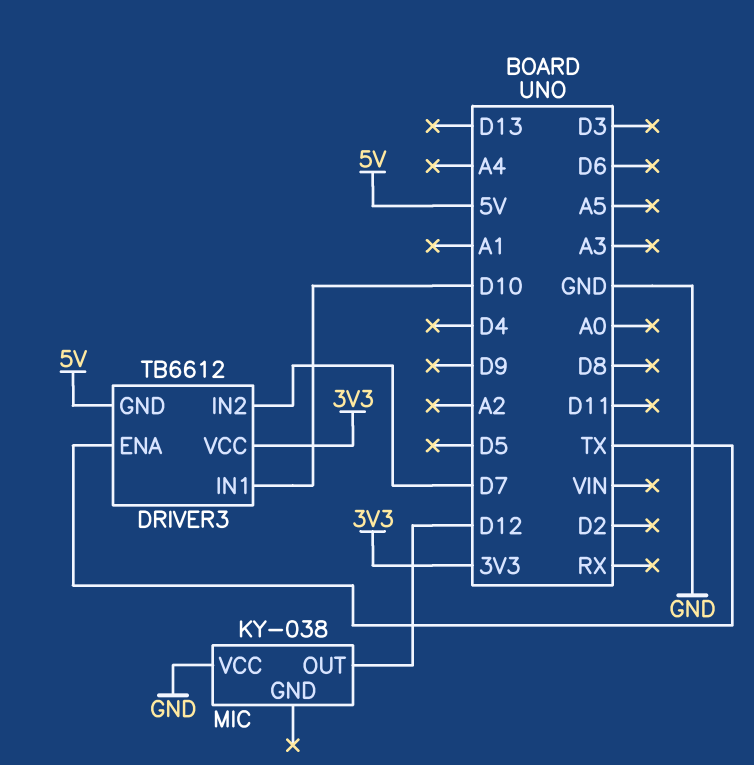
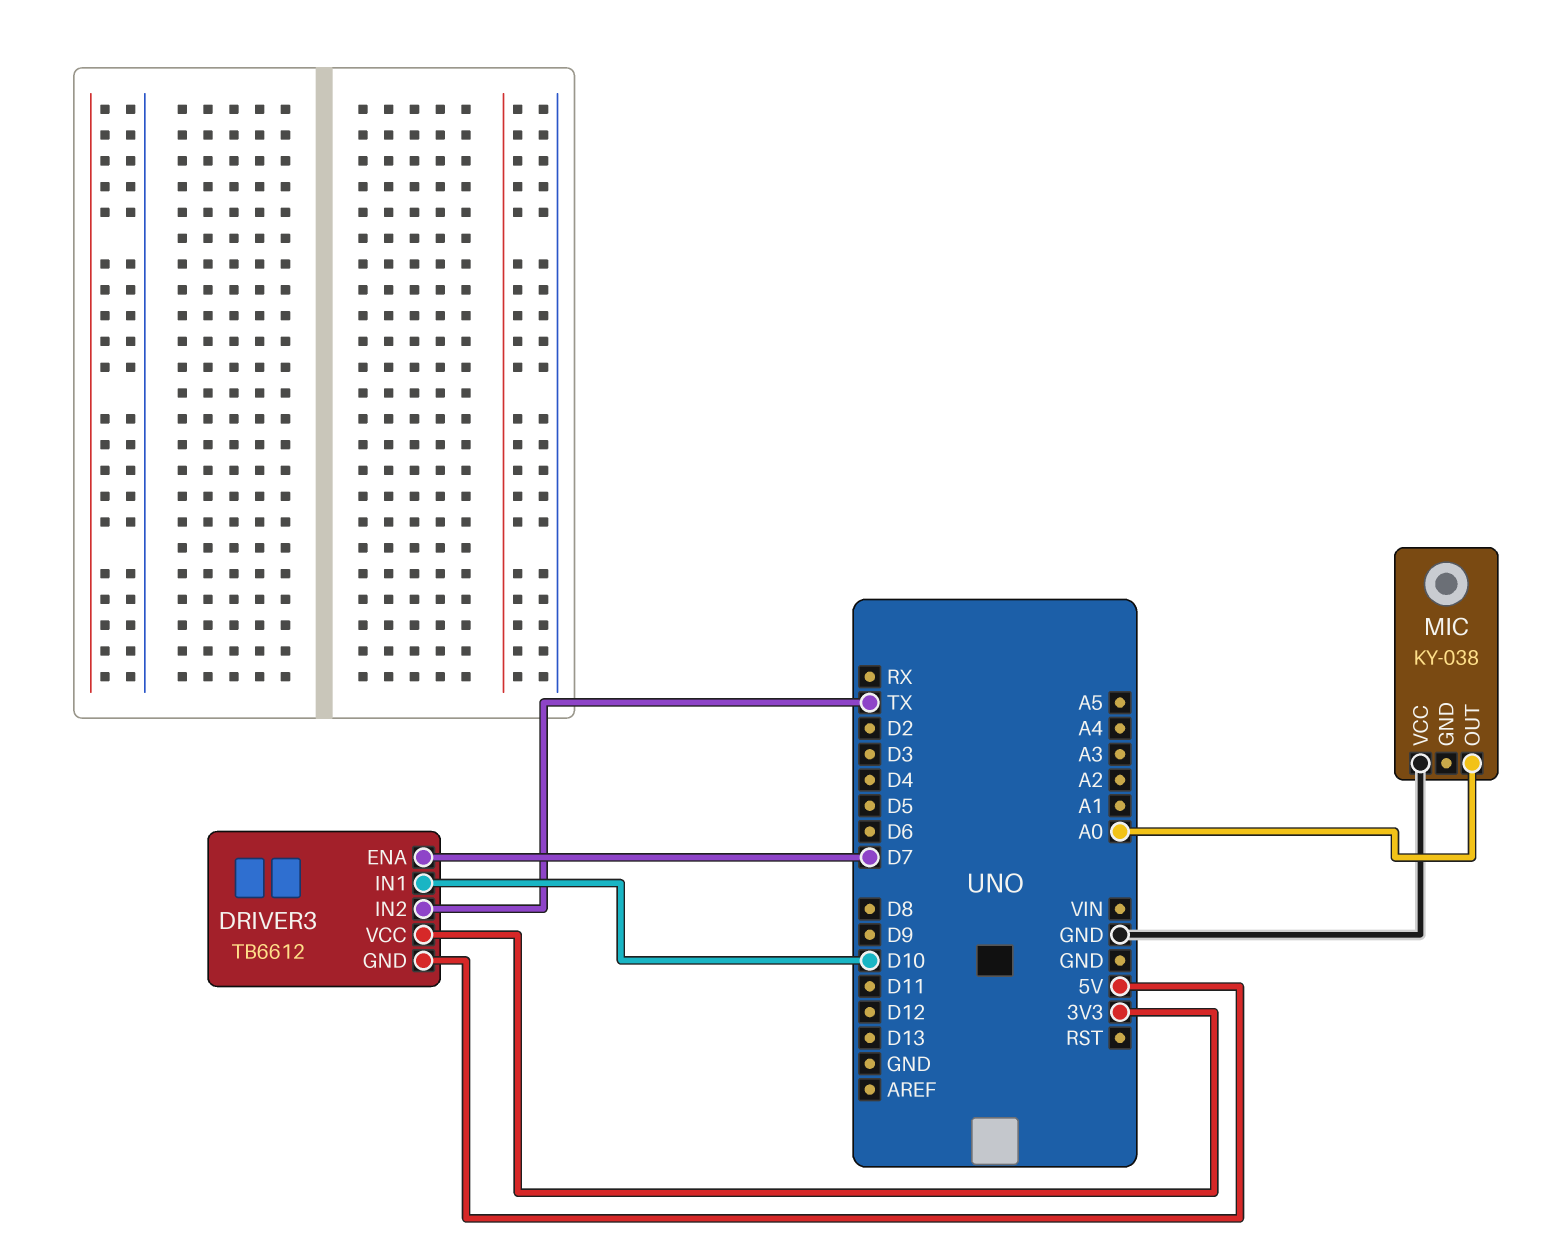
DRIVER3 pin ENA: TX -> D7
DRIVER3 pin IN2: D7 -> TX
MIC pin OUT: D12 -> A0

